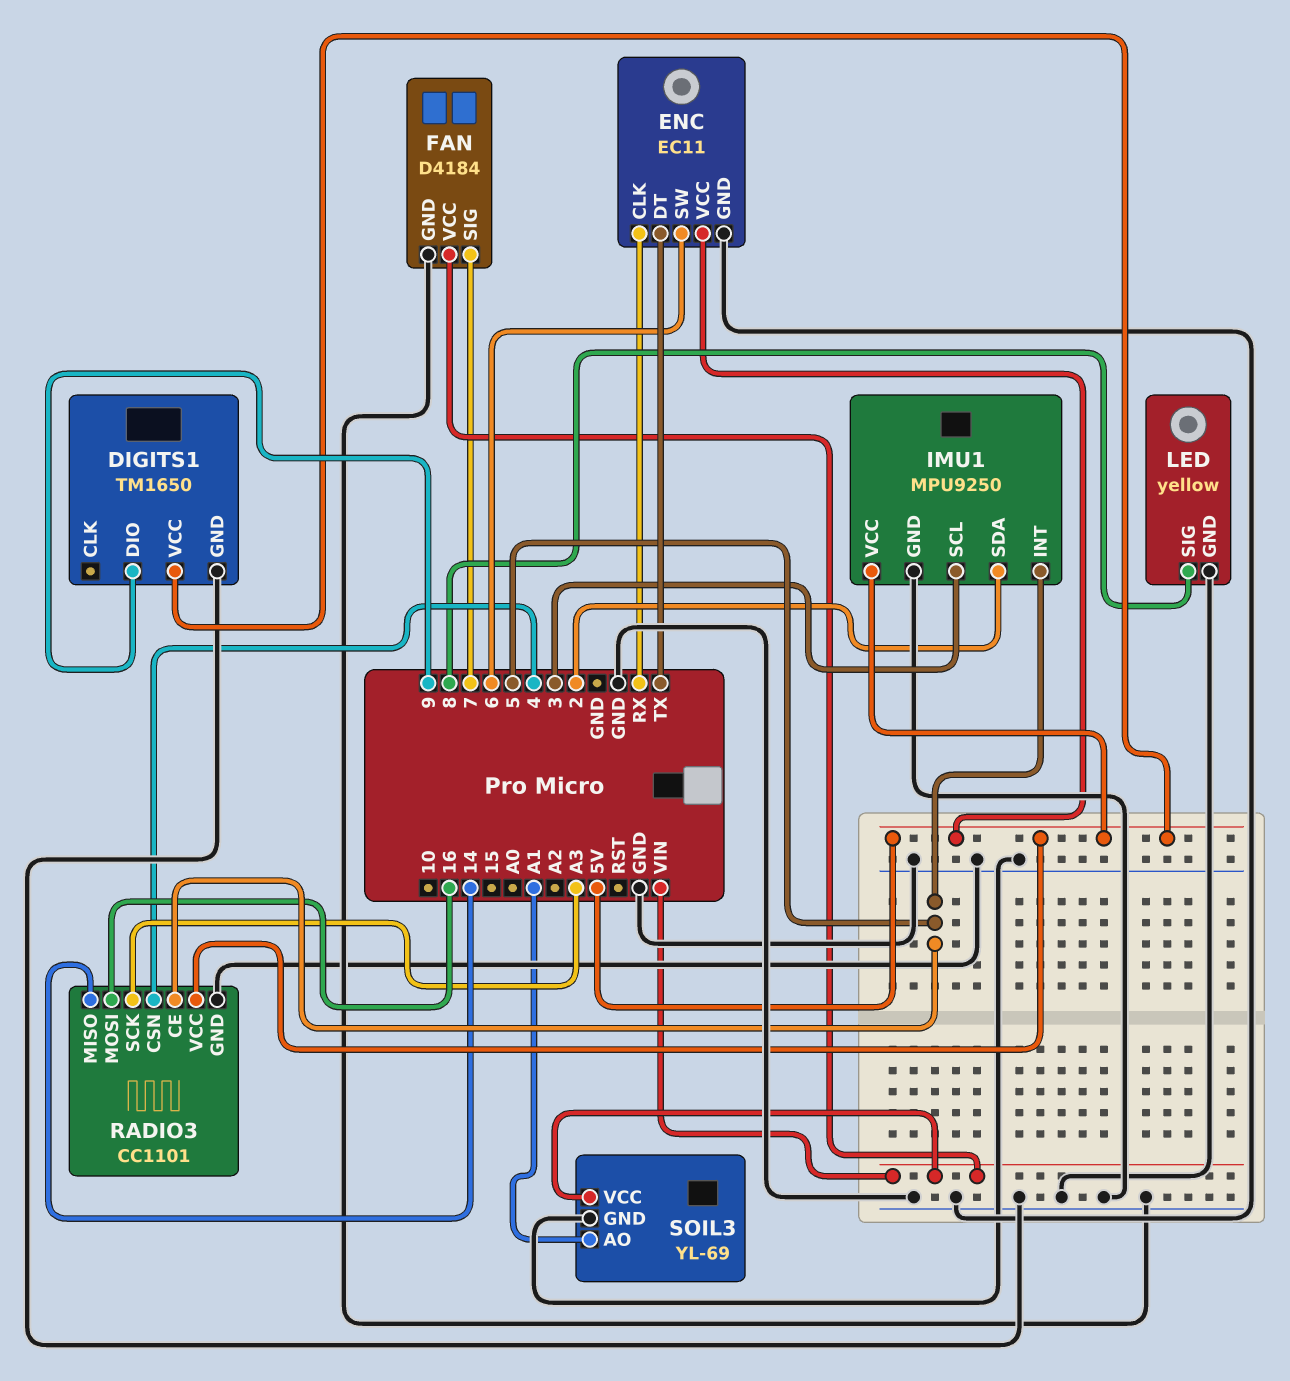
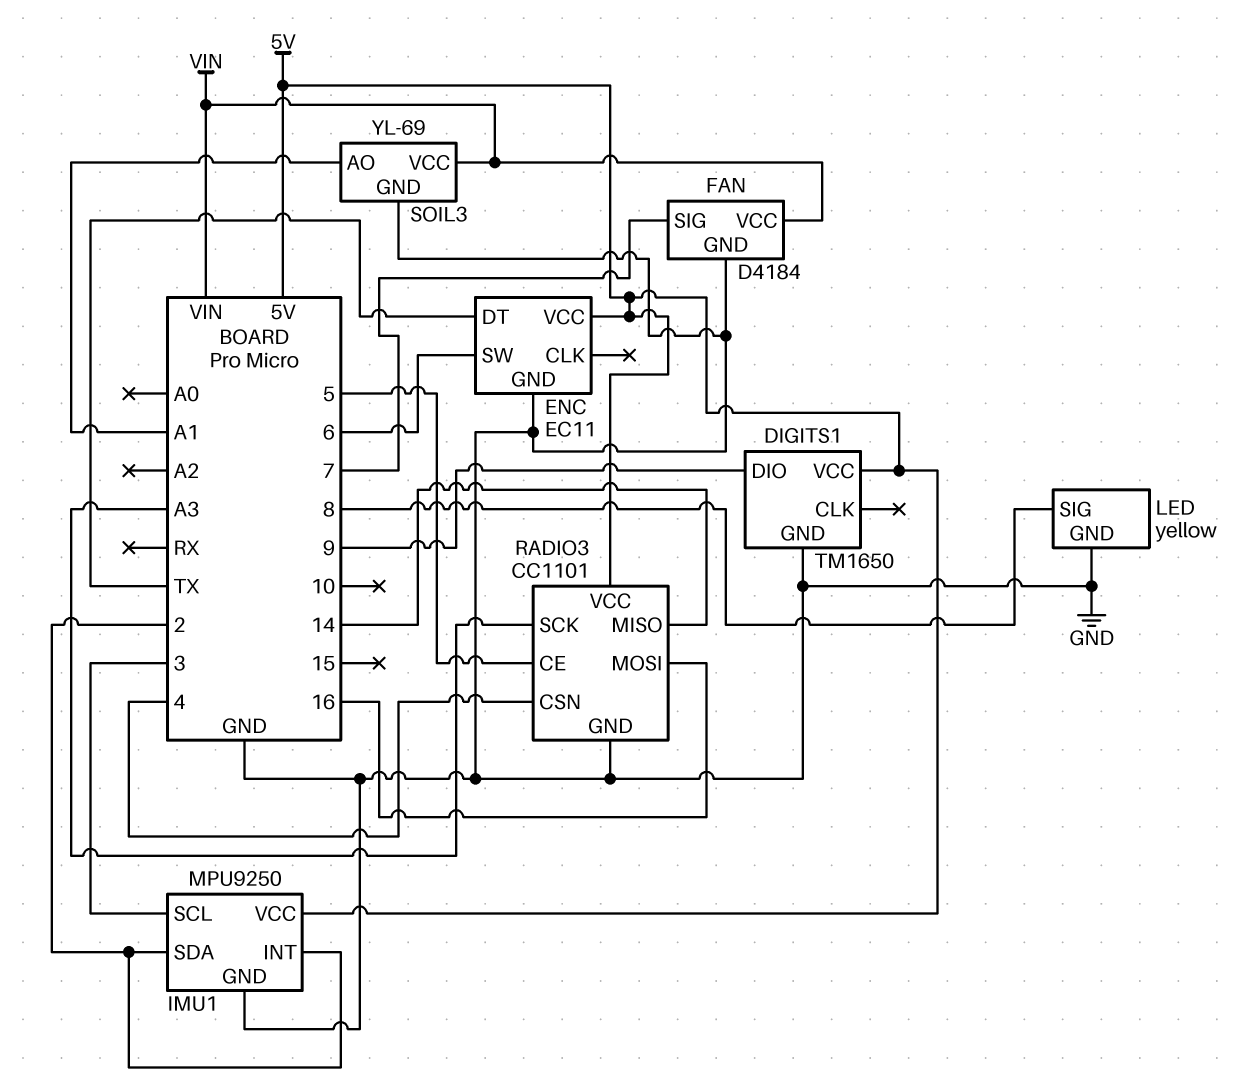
ENC pin CLK: RX -> none
IMU1 pin INT: 5 -> 2

